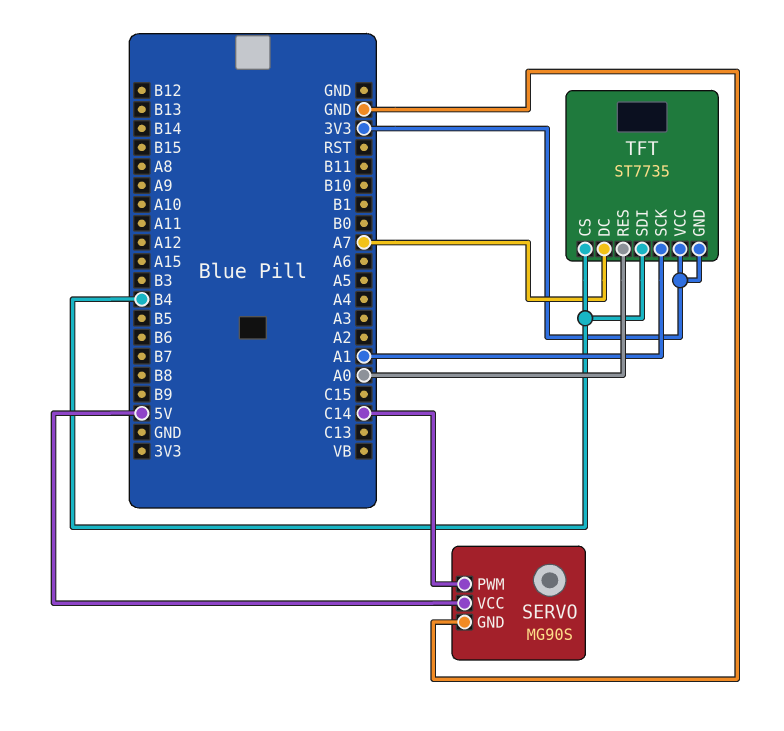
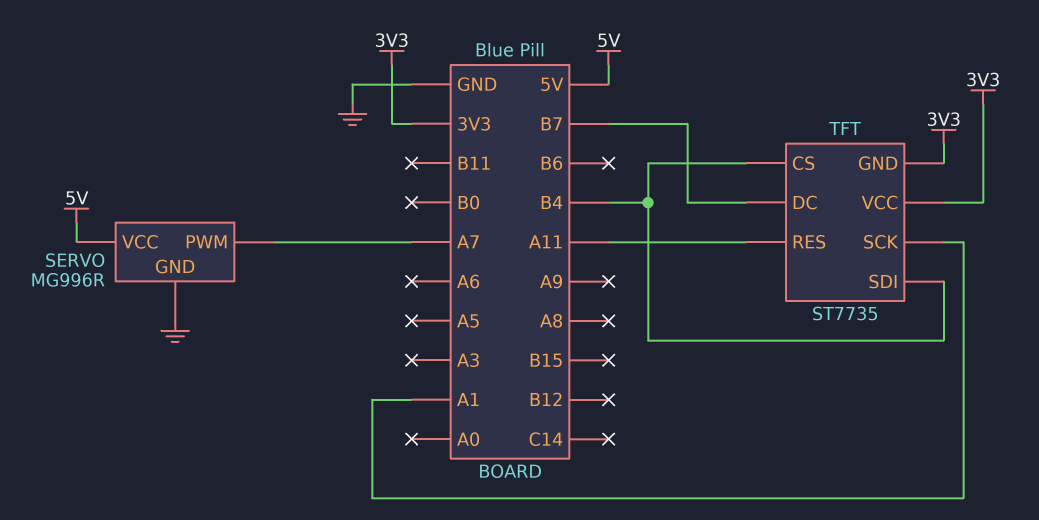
SERVO: MG90S -> MG996R
SERVO pin PWM: C14 -> A7
TFT pin DC: A7 -> B7
TFT pin RES: A0 -> A11

